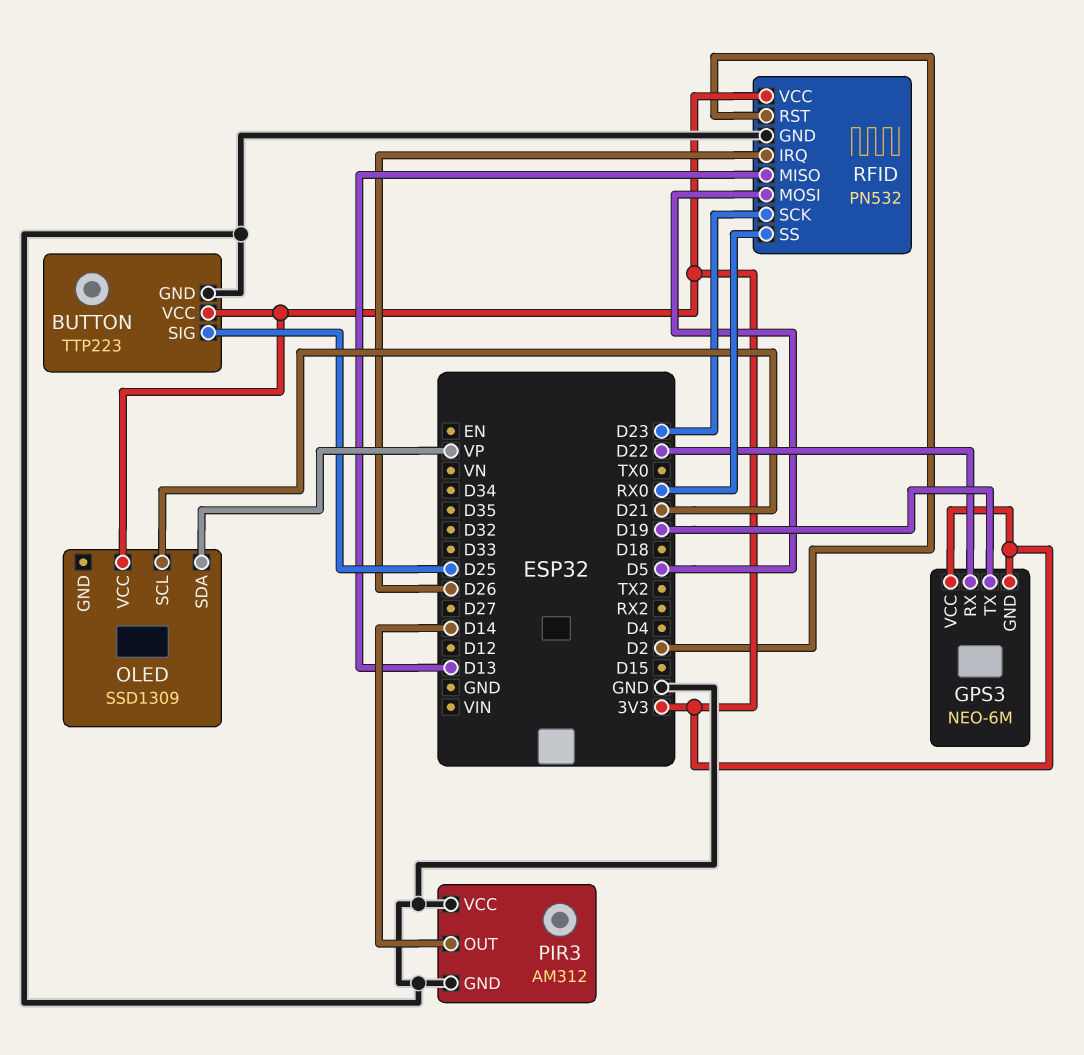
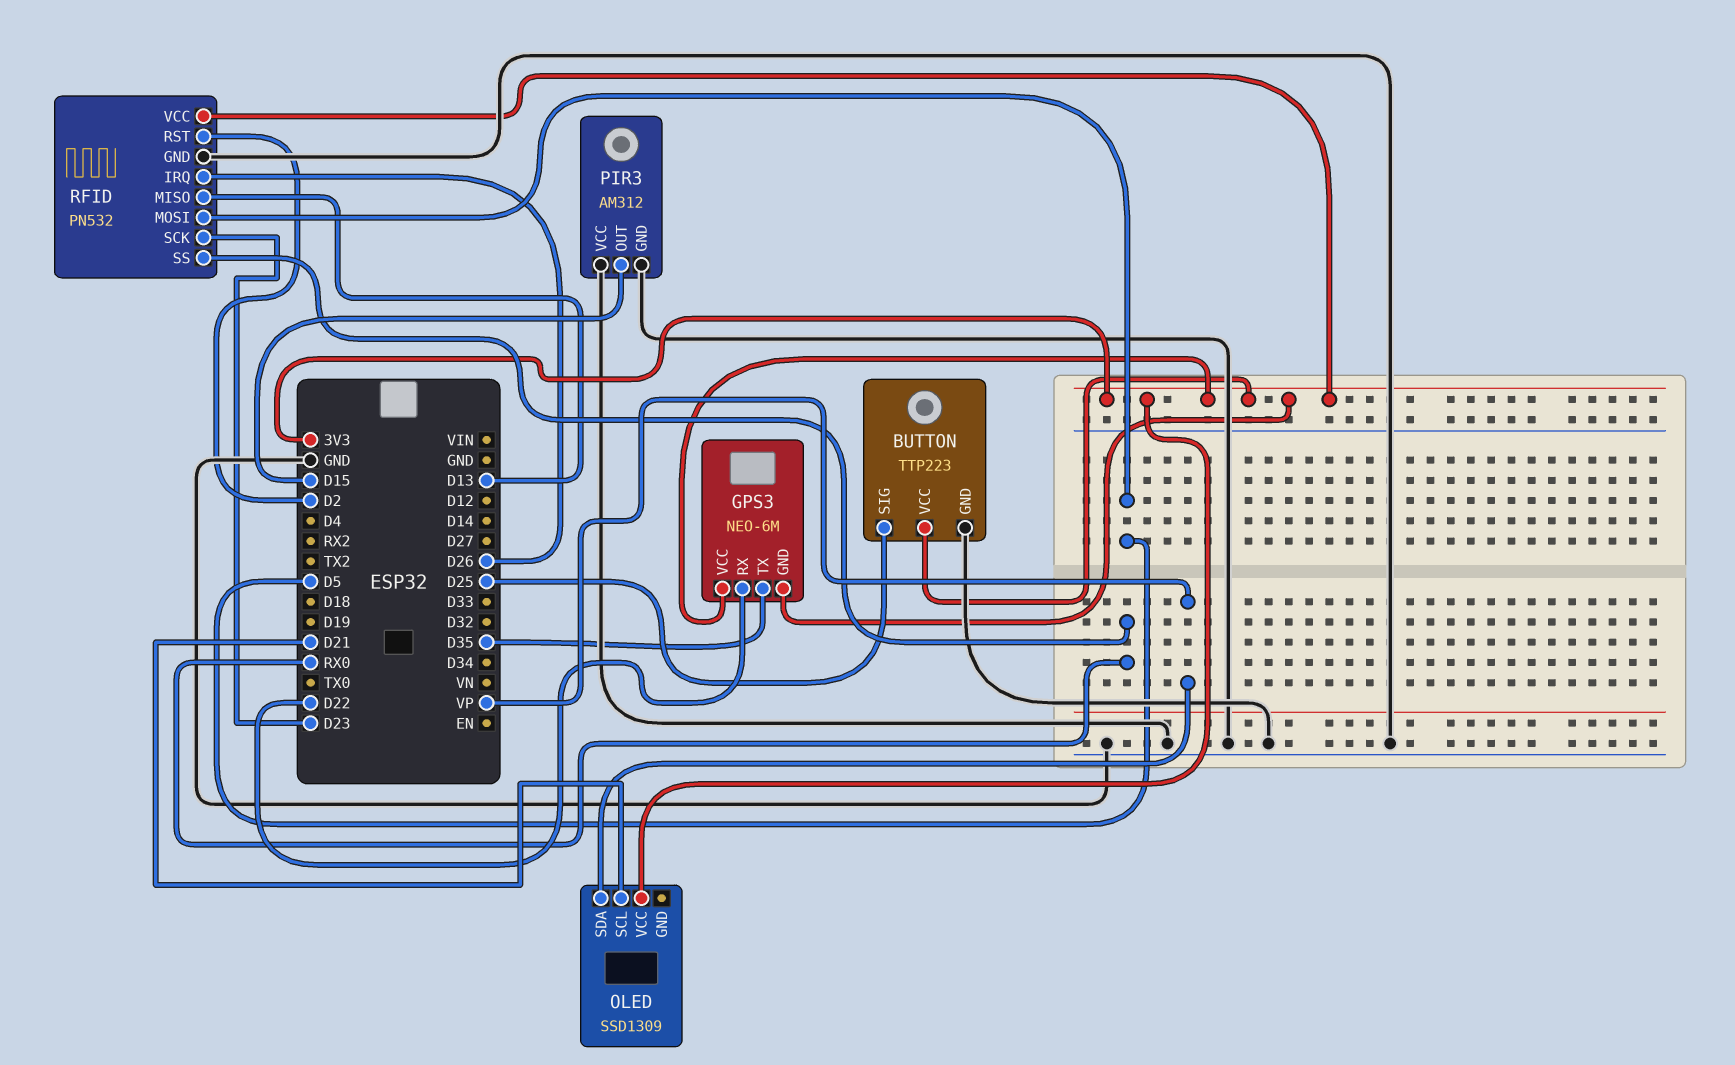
GPS3 pin TX: D19 -> D35
PIR3 pin OUT: D14 -> D15

